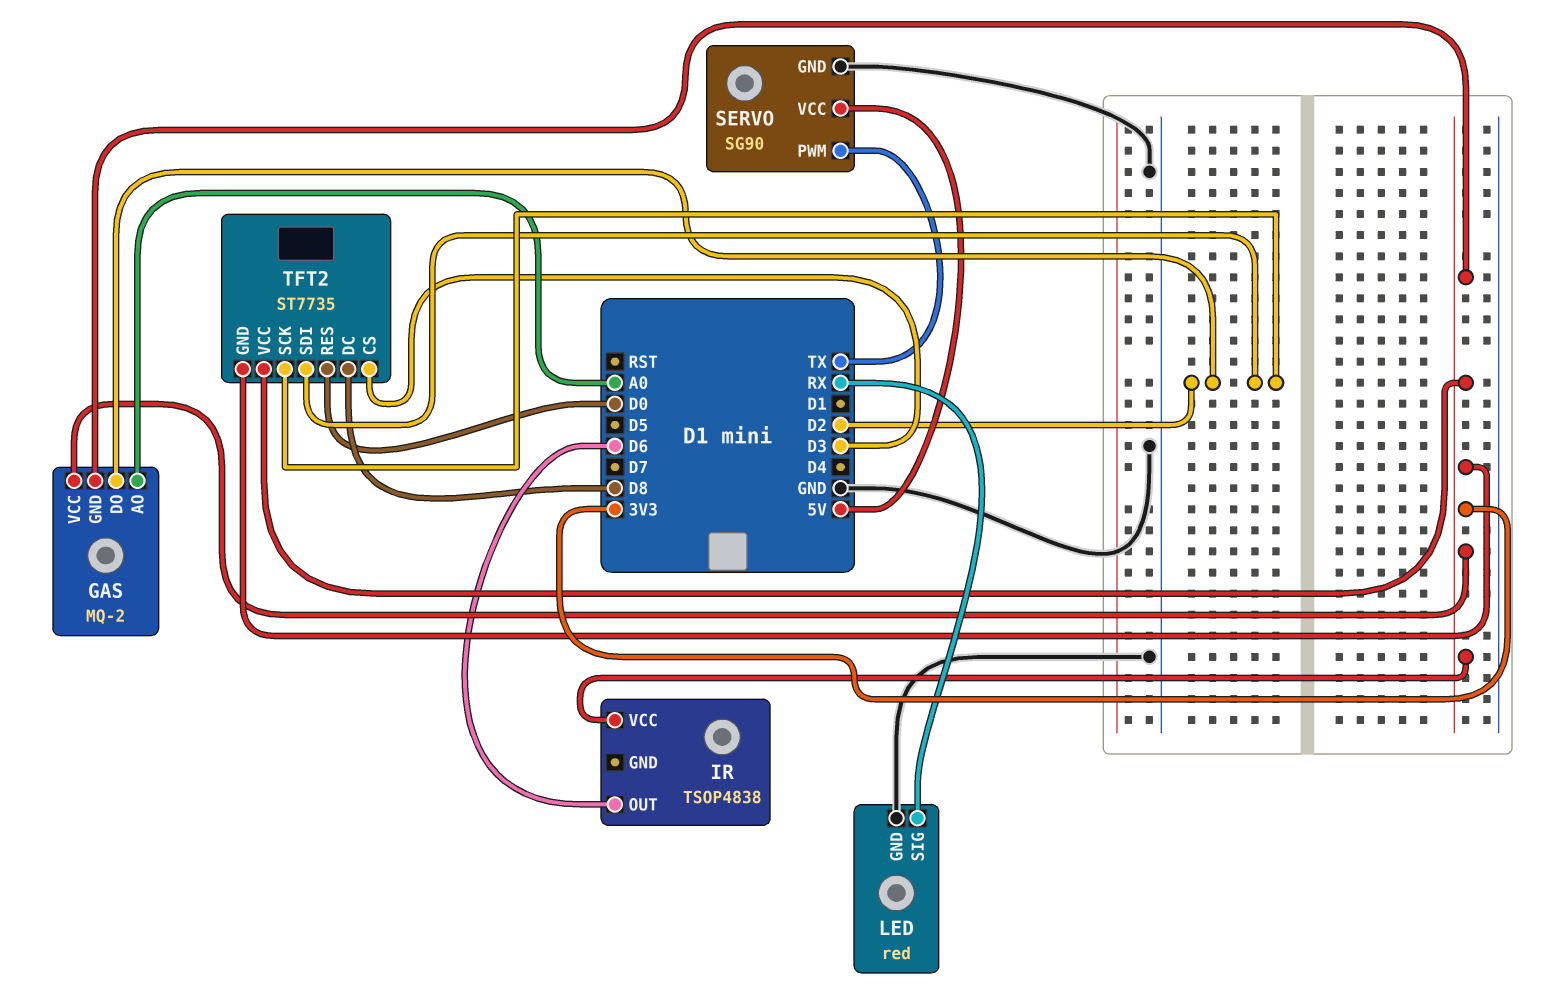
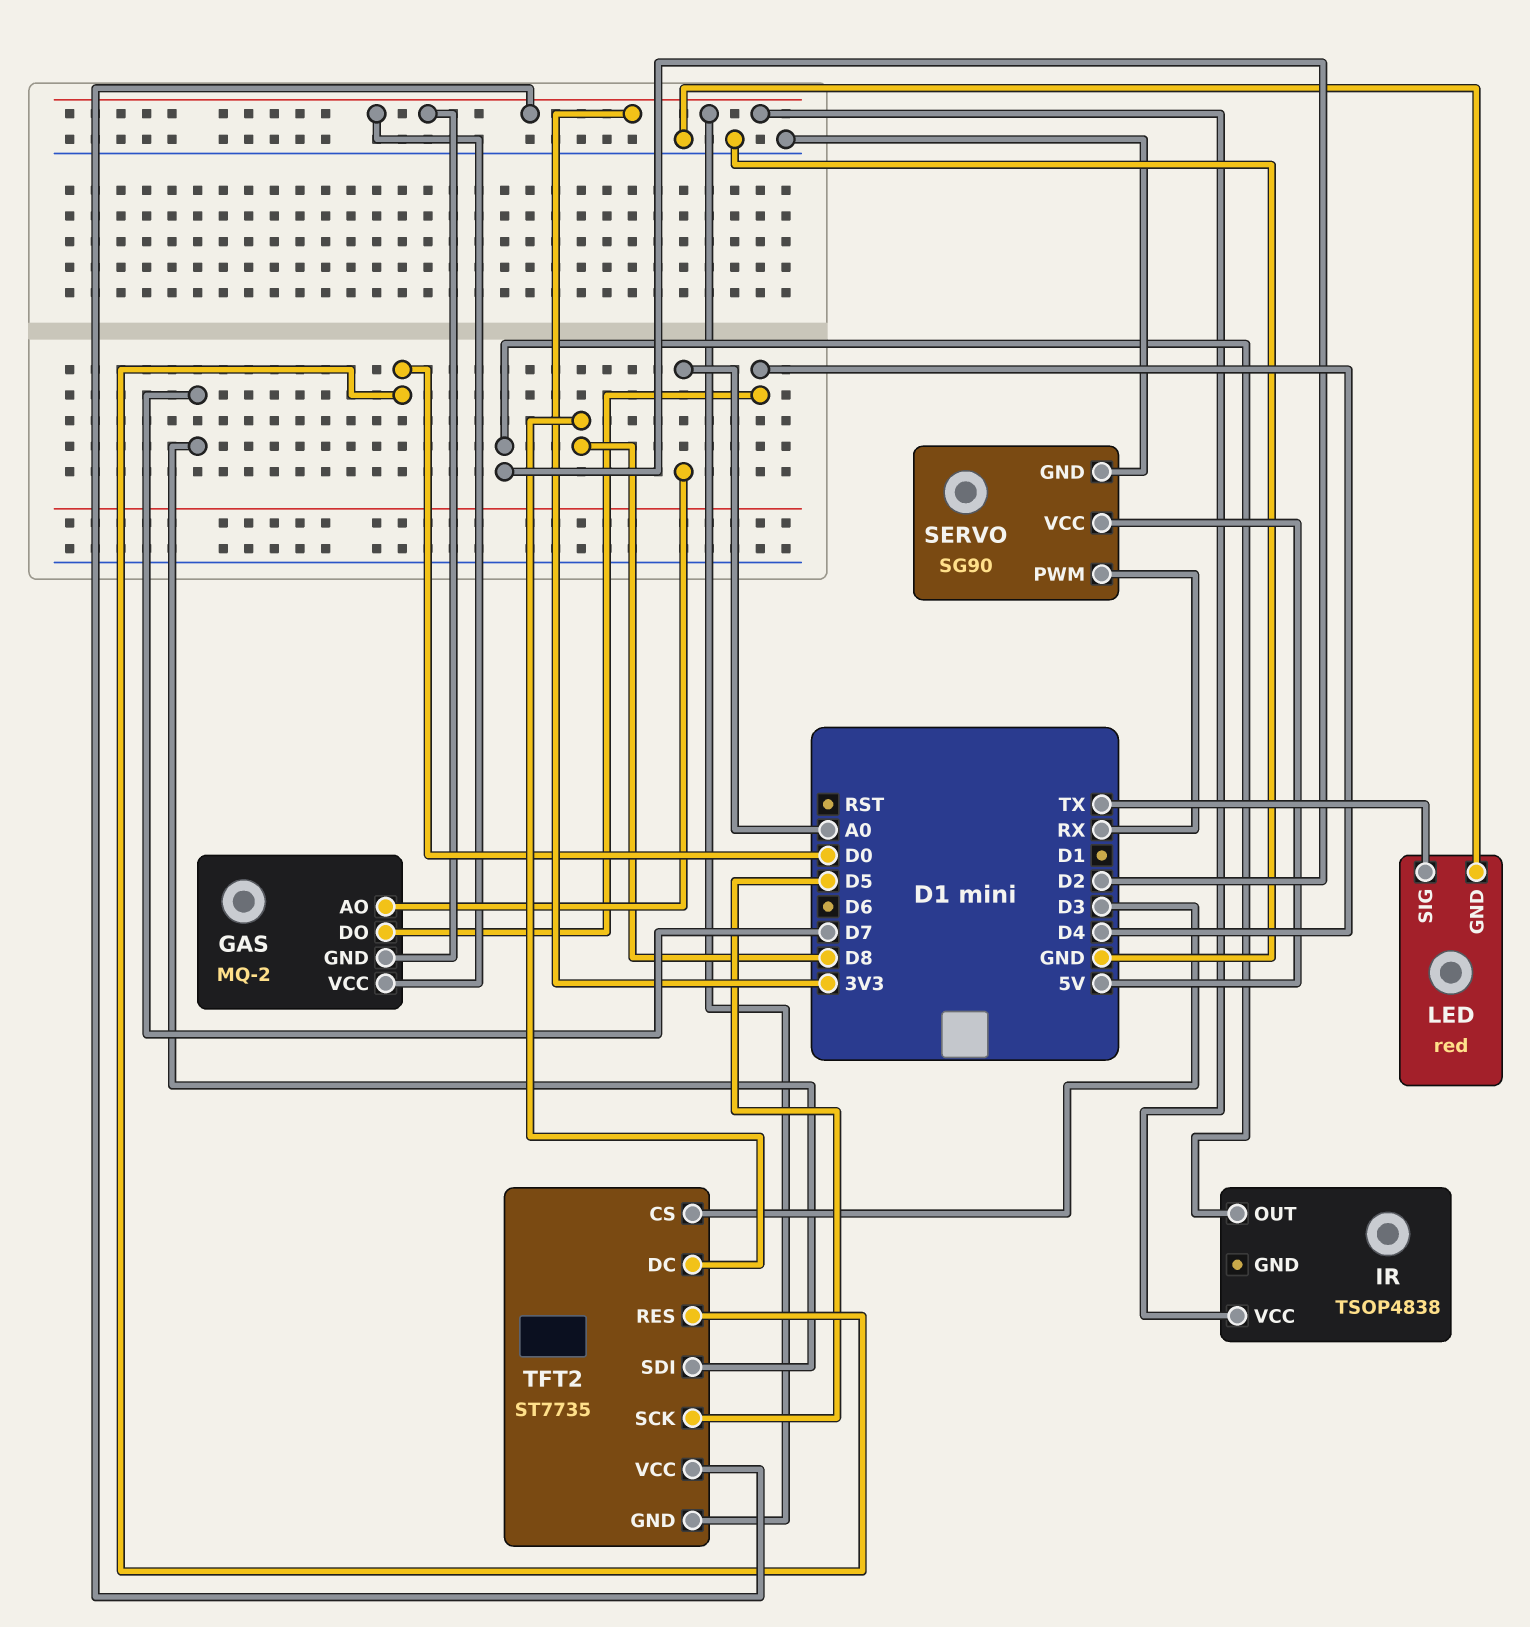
GAS pin DO: D2 -> D4
IR pin OUT: D6 -> D2
LED pin SIG: RX -> TX
SERVO pin PWM: TX -> RX
TFT2 pin SCK: D2 -> D5
TFT2 pin SDI: D2 -> D7

